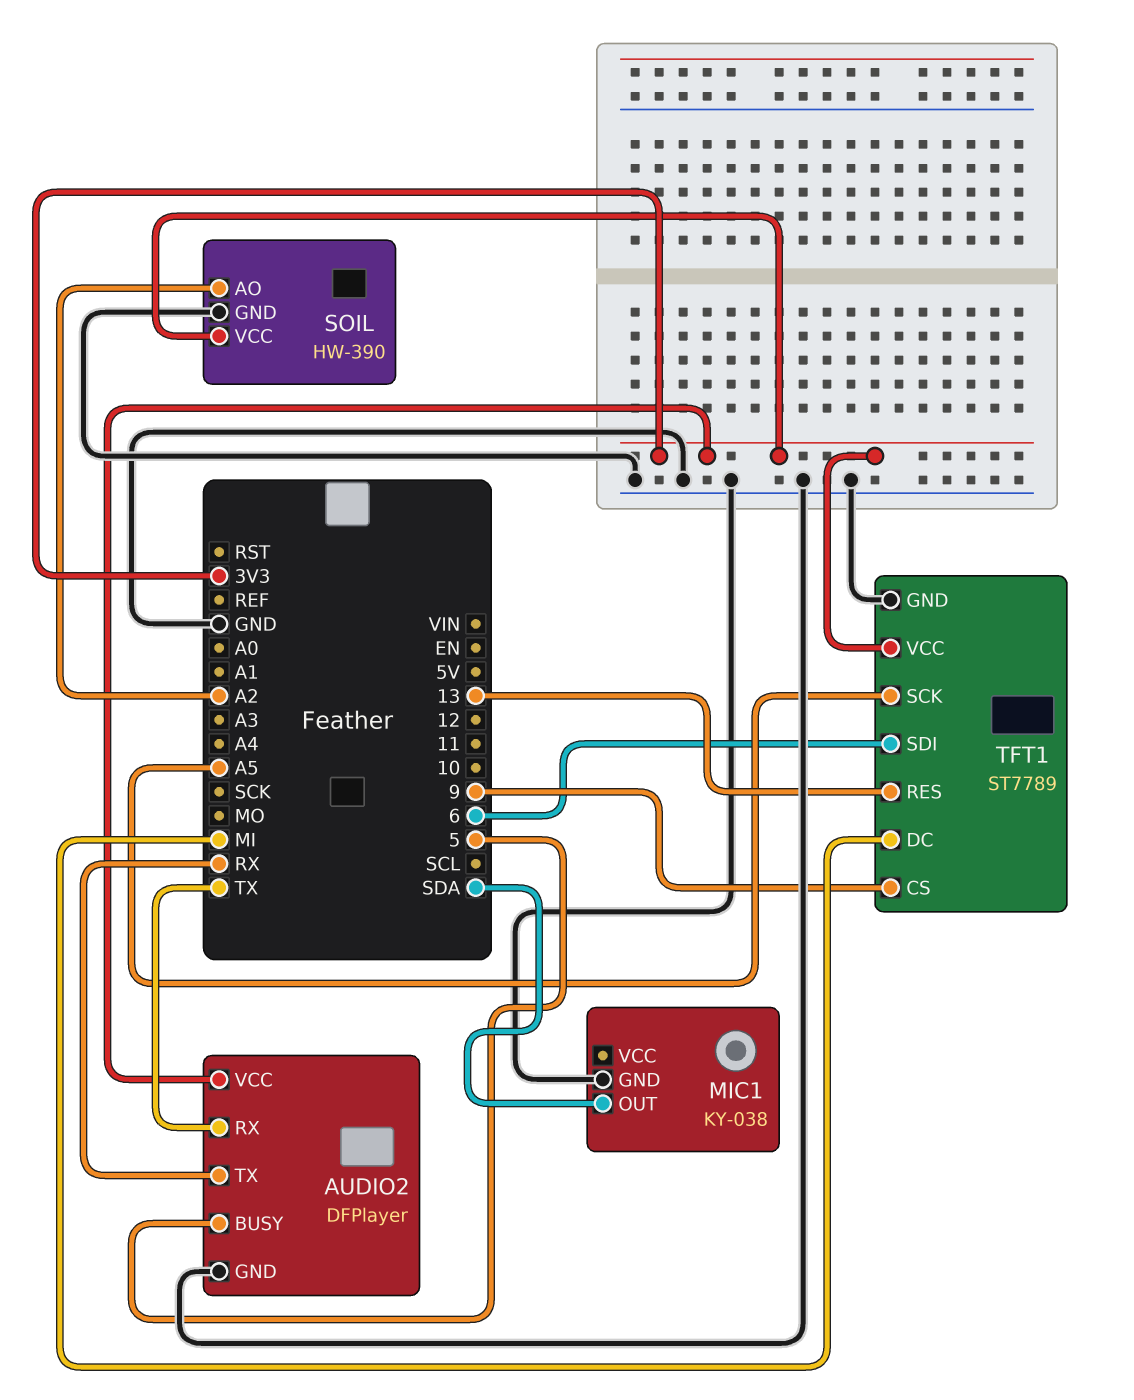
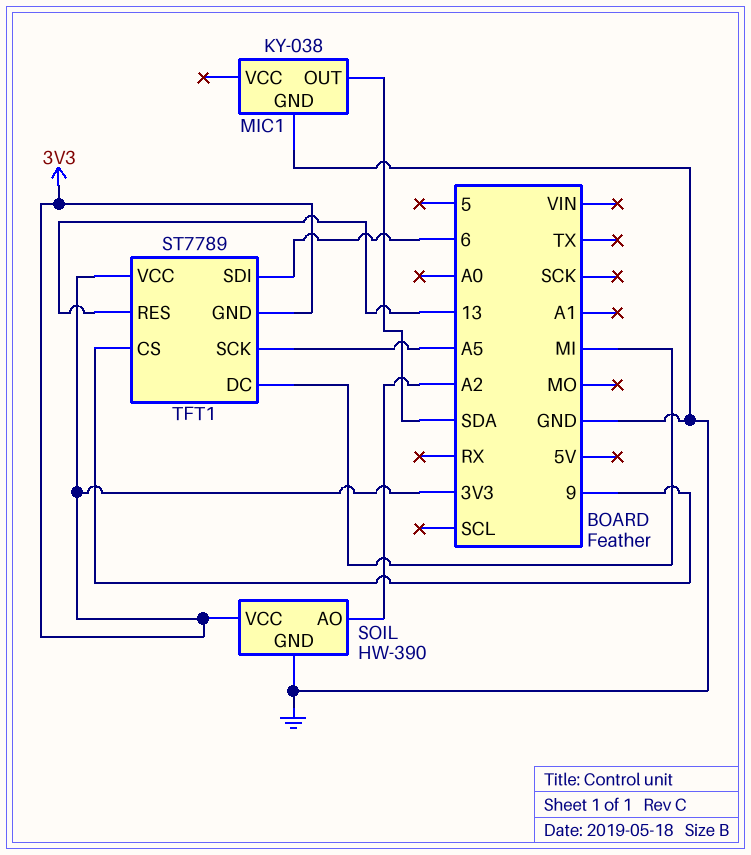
AUDIO2: DFPlayer -> none
AUDIO2 pin BUSY: 5 -> none
AUDIO2 pin GND: GND -> none
AUDIO2 pin RX: TX -> none
AUDIO2 pin TX: RX -> none
AUDIO2 pin VCC: 3V3 -> none
TFT1 pin GND: GND -> 3V3

